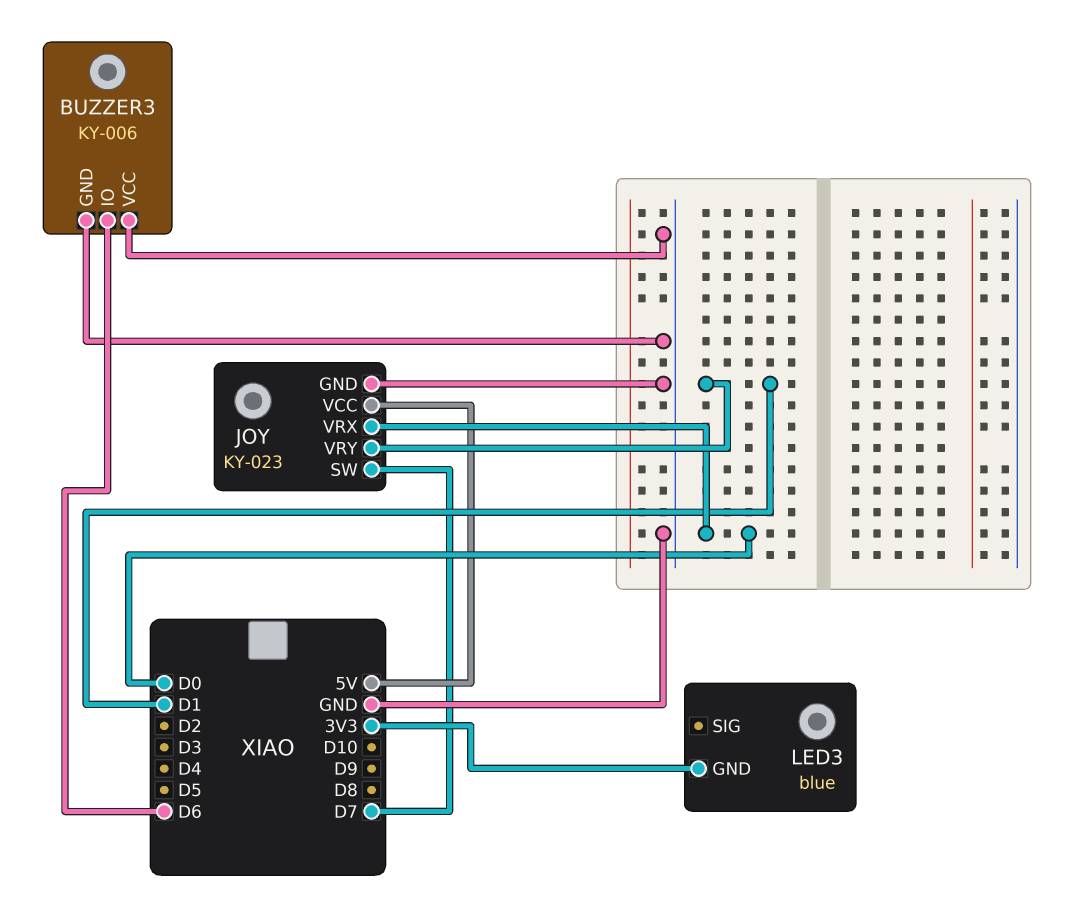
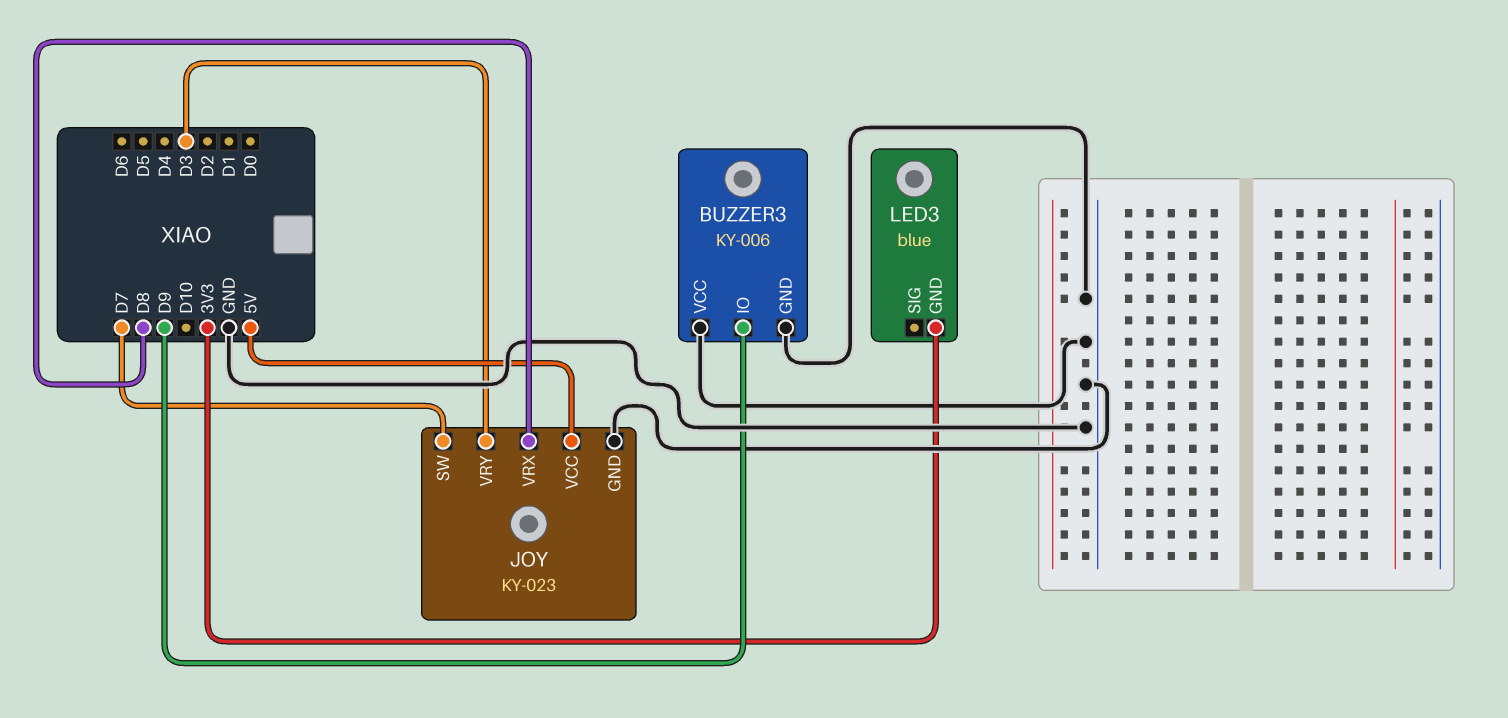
BUZZER3 pin IO: D6 -> D9
JOY pin VRX: D0 -> D8
JOY pin VRY: D1 -> D3

